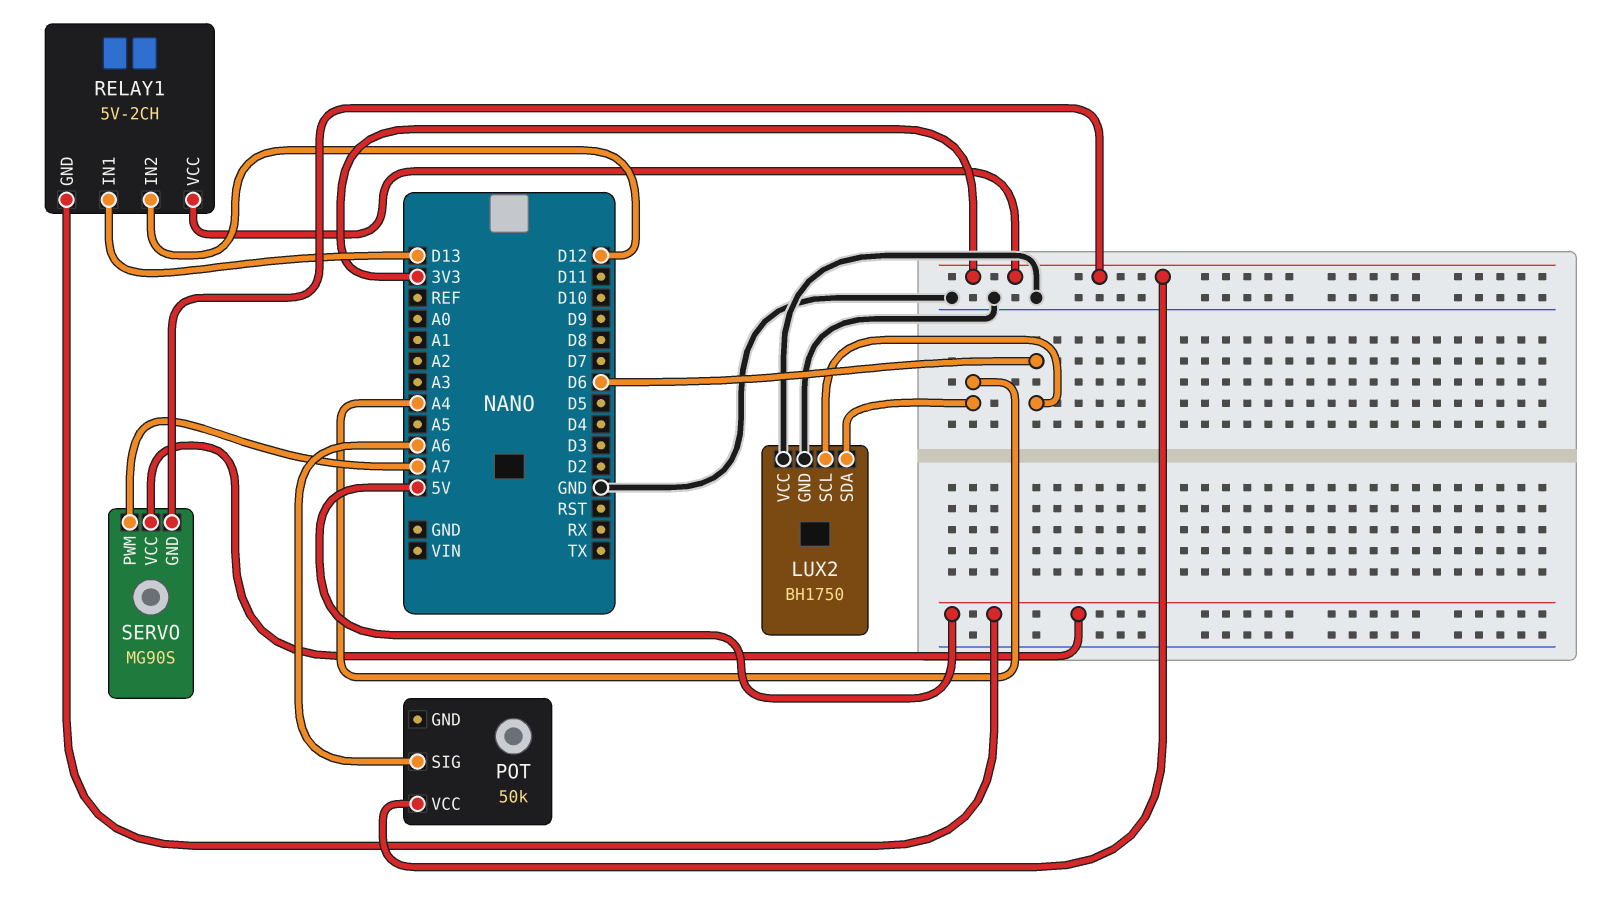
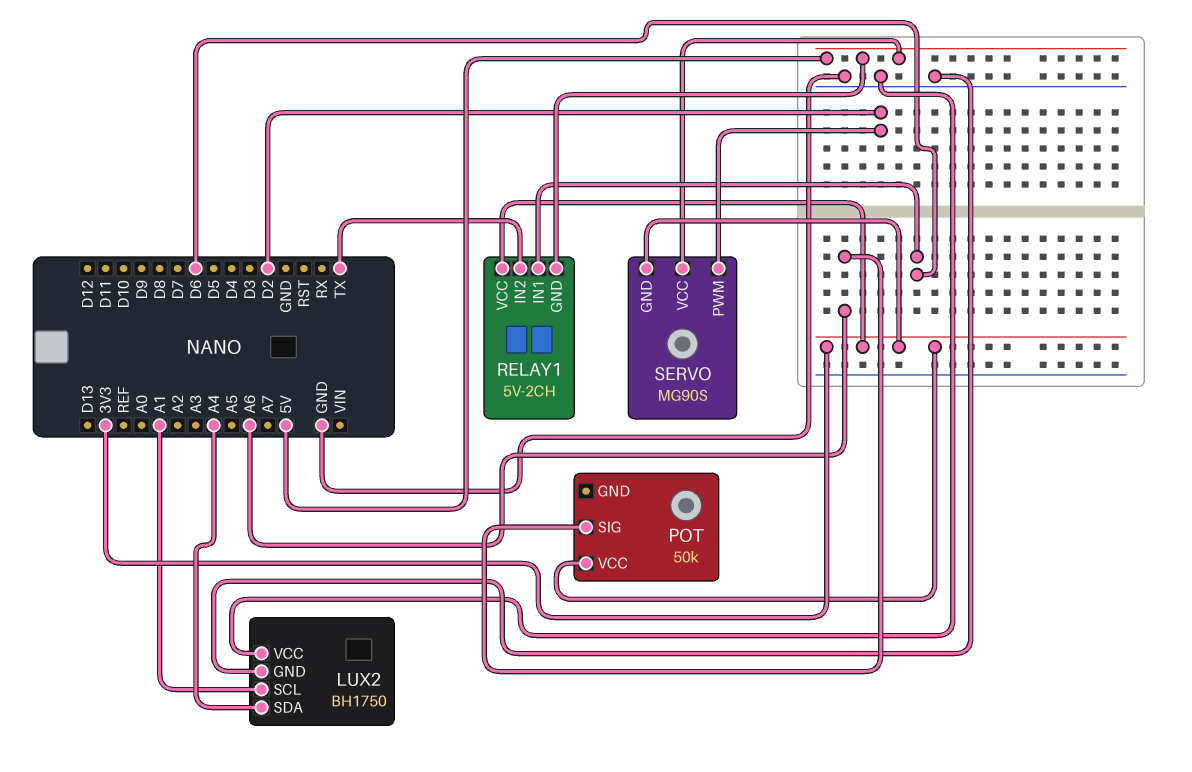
LUX2 pin SCL: D6 -> A1
RELAY1 pin IN1: D13 -> D6
RELAY1 pin IN2: D12 -> TX
SERVO pin PWM: A7 -> D2

